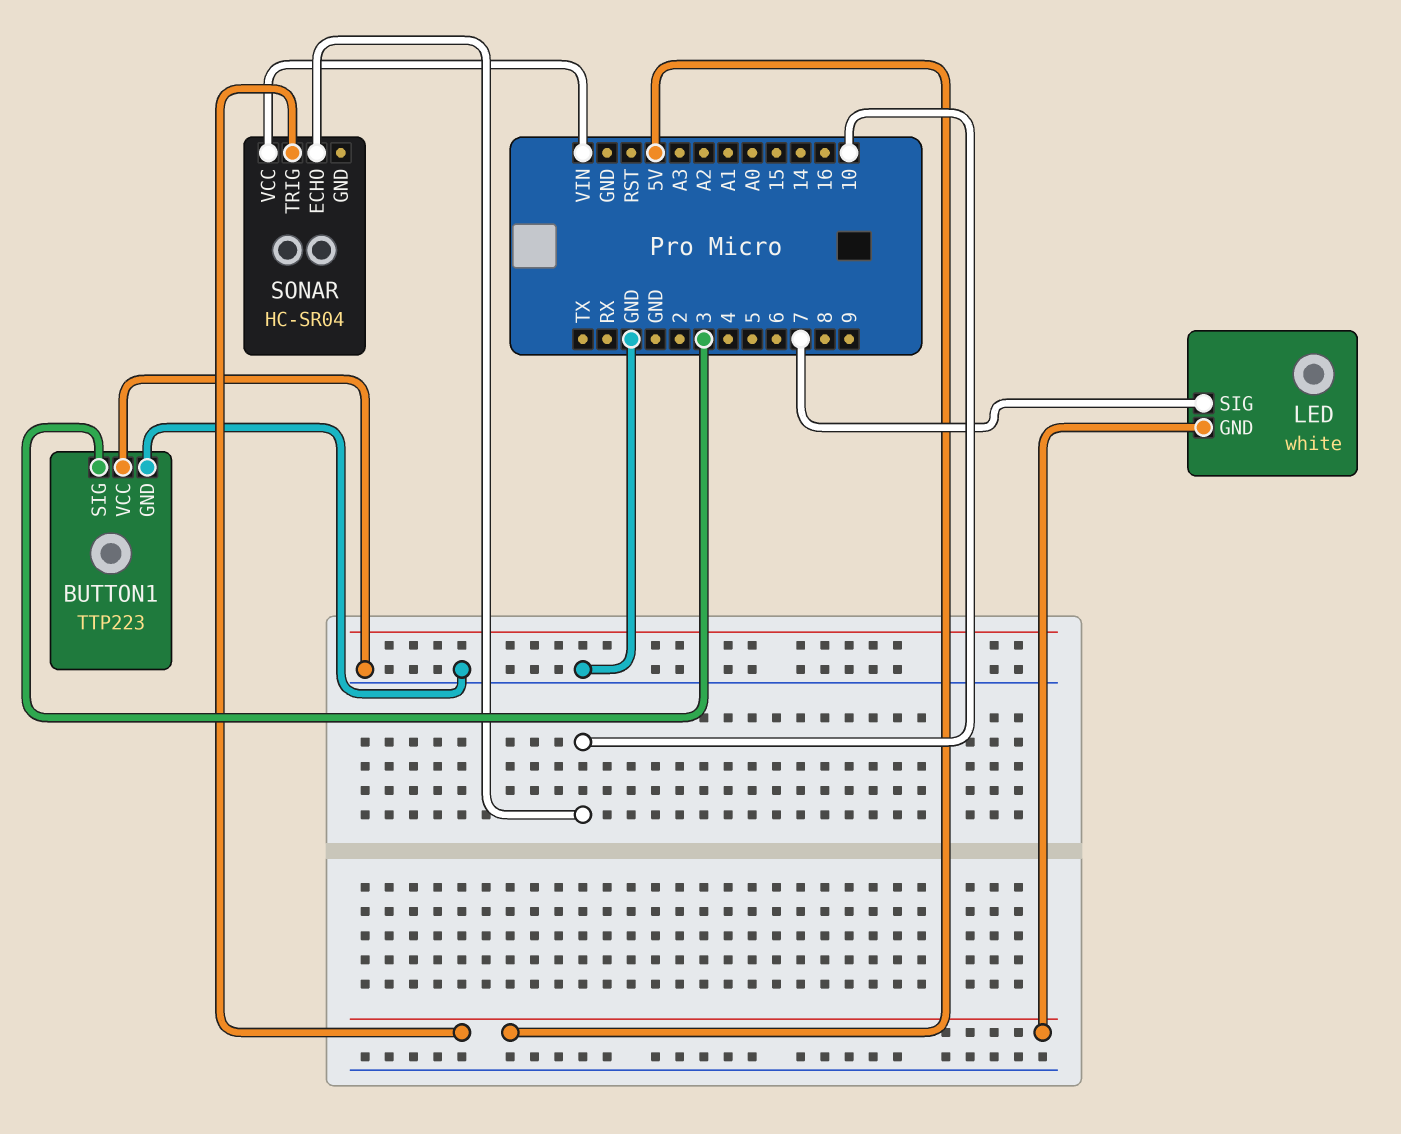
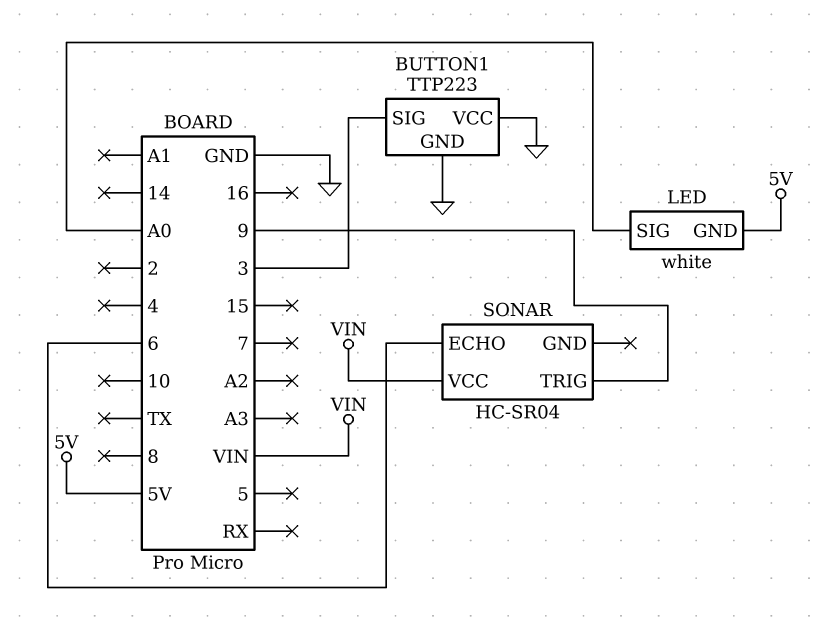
LED pin SIG: 7 -> A0
SONAR pin ECHO: 10 -> 6
SONAR pin TRIG: 5V -> 9

